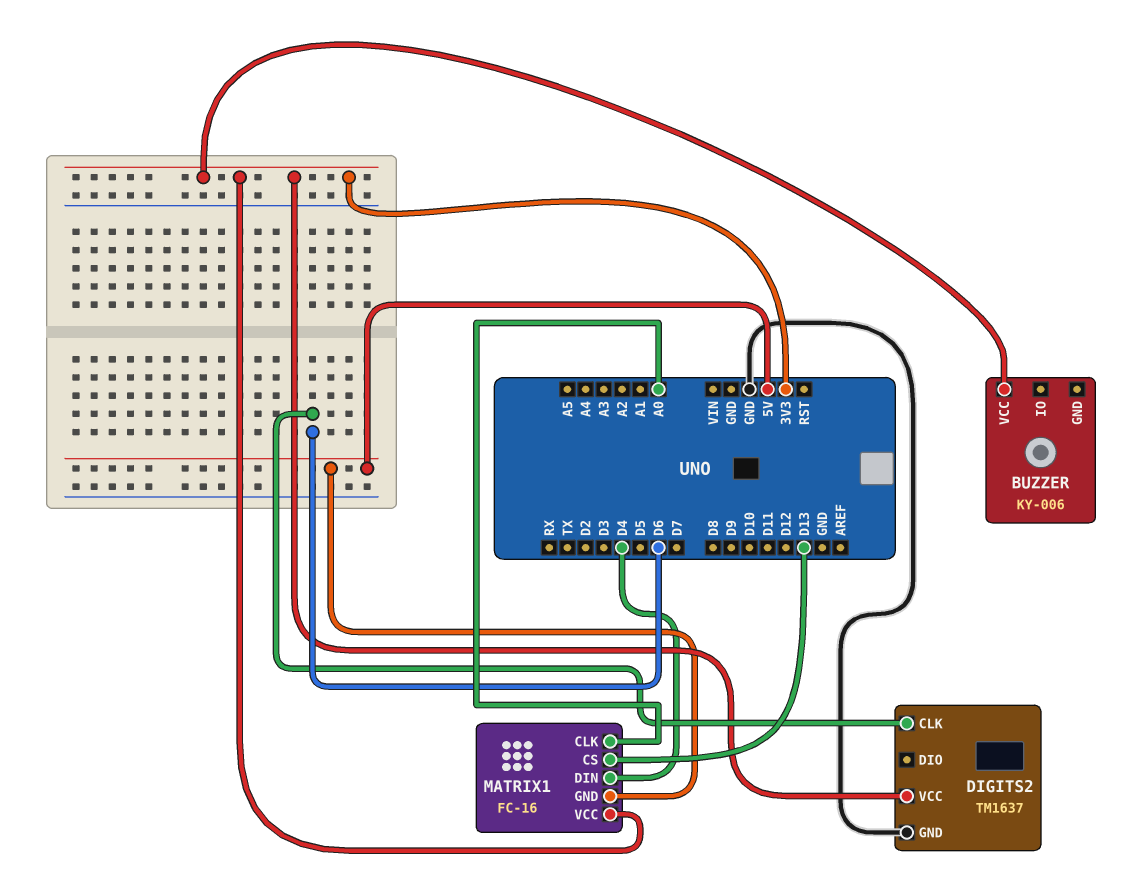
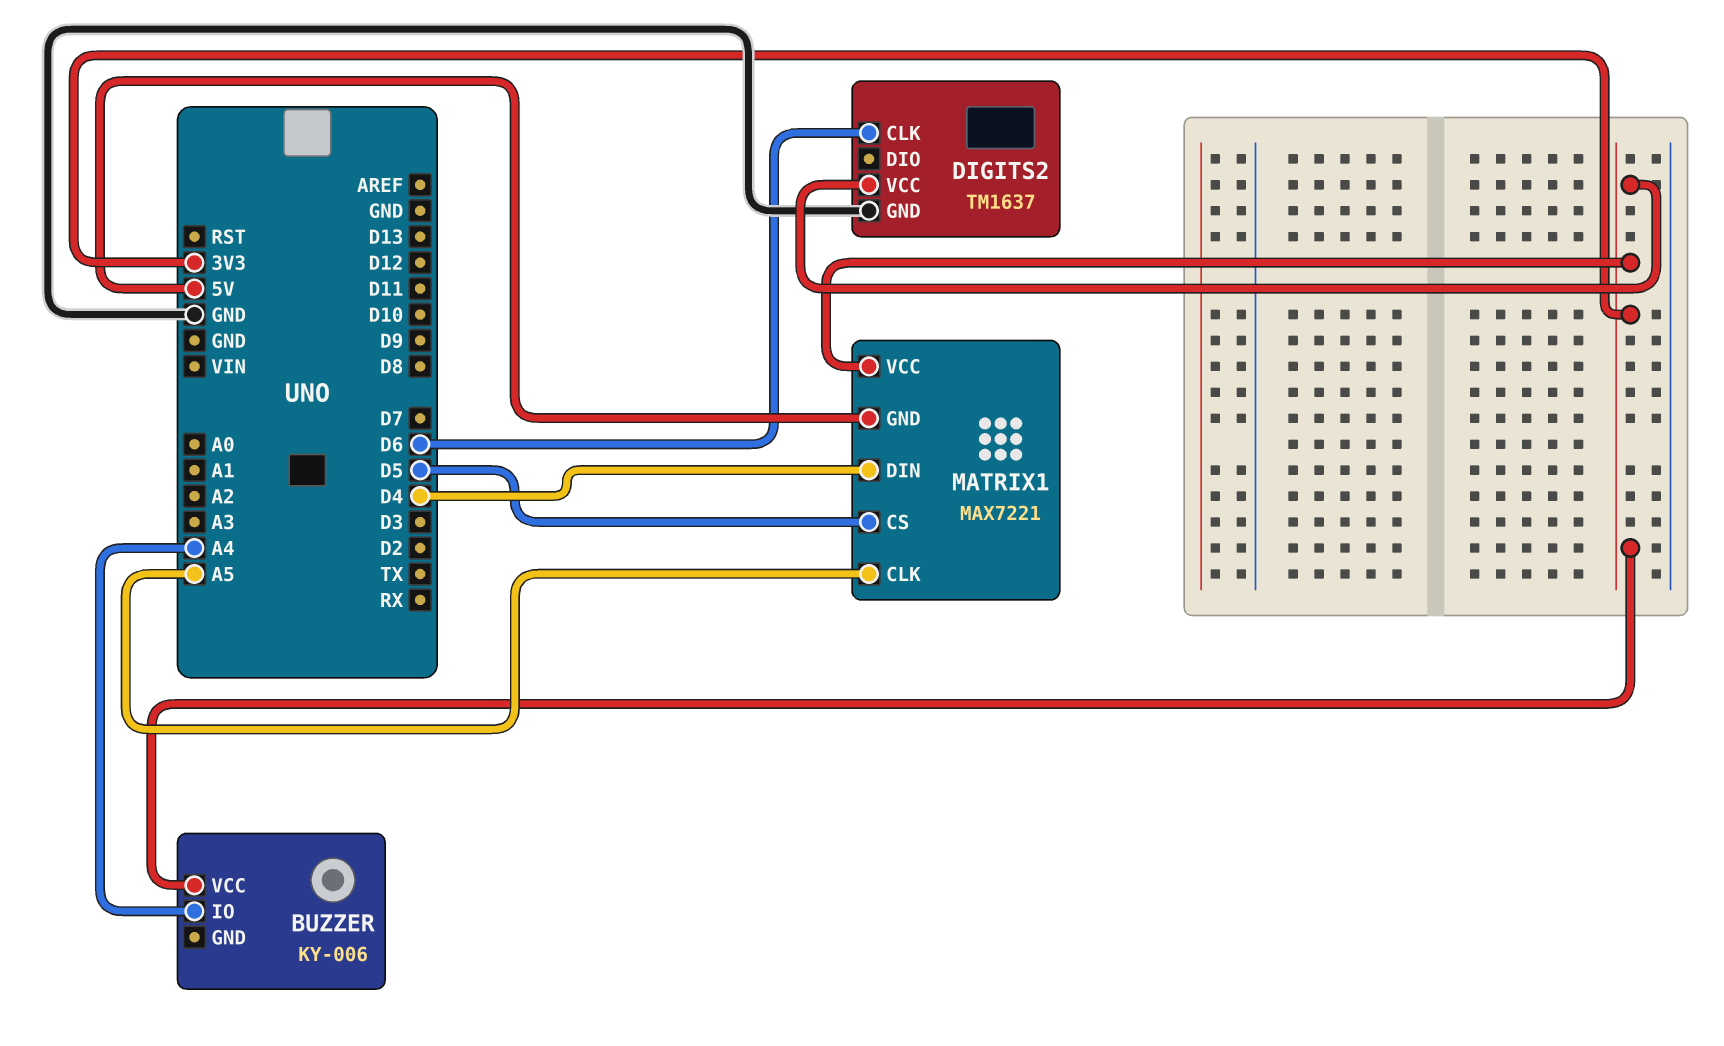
BUZZER pin IO: none -> A4
MATRIX1: FC-16 -> MAX7221
MATRIX1 pin CLK: A0 -> A5
MATRIX1 pin CS: D13 -> D5

